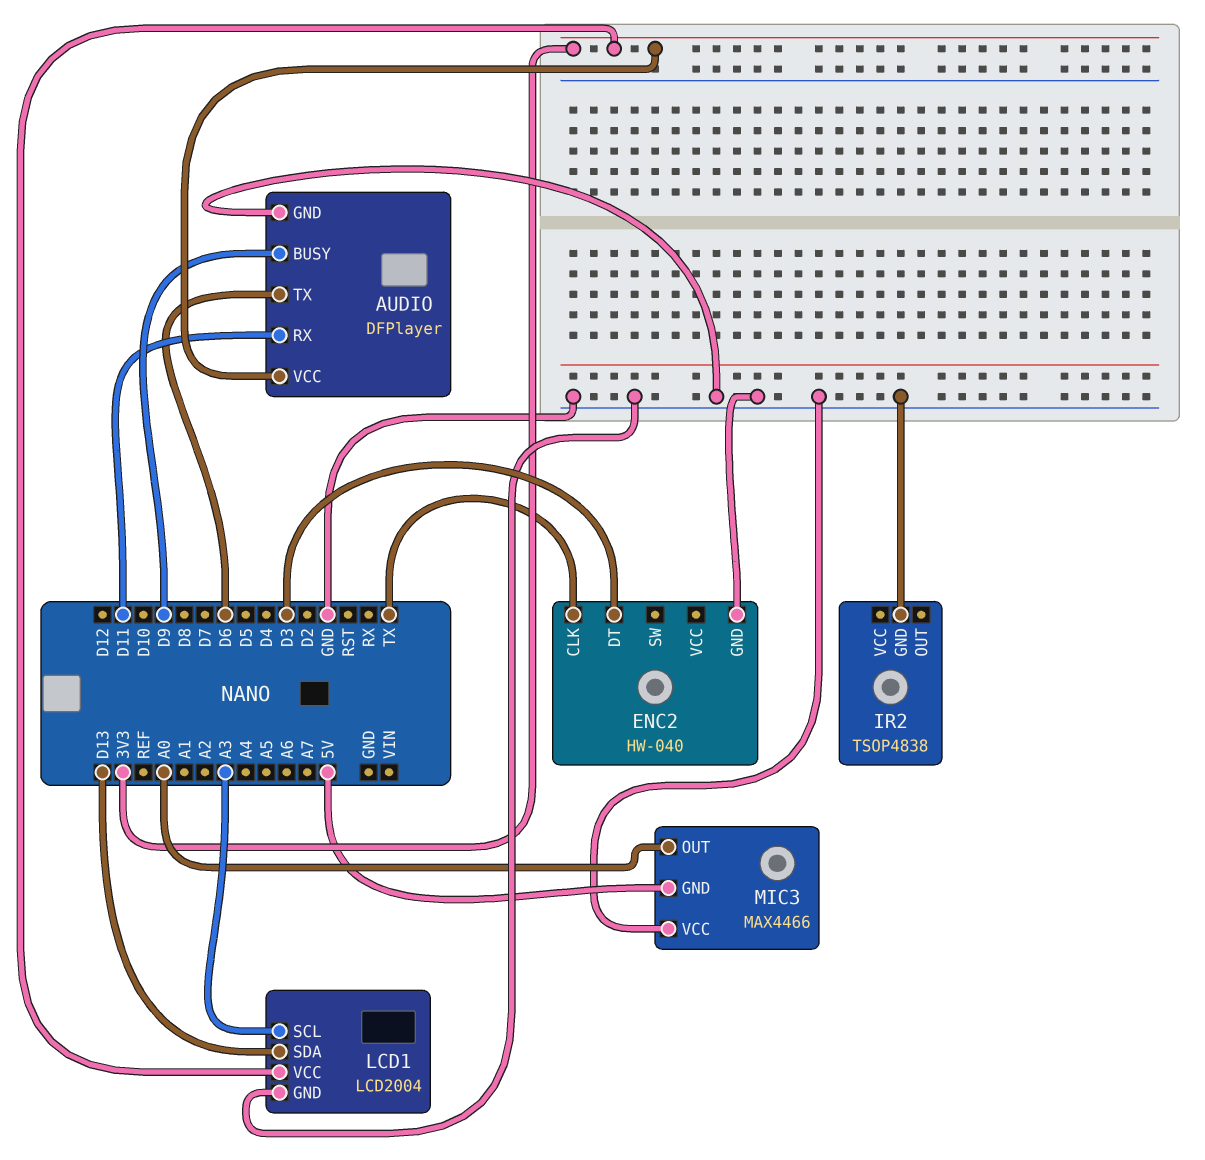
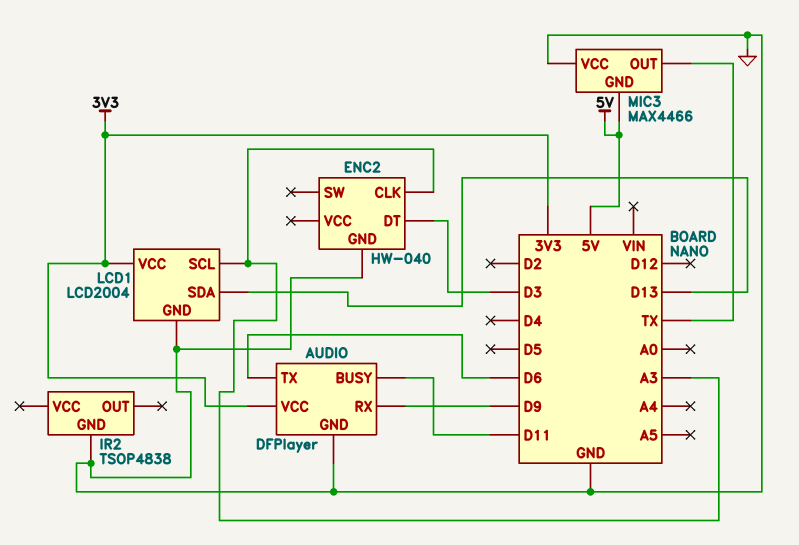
AUDIO pin BUSY: D9 -> D11
AUDIO pin RX: D11 -> D9
ENC2 pin CLK: TX -> A3
MIC3 pin OUT: A0 -> TX

